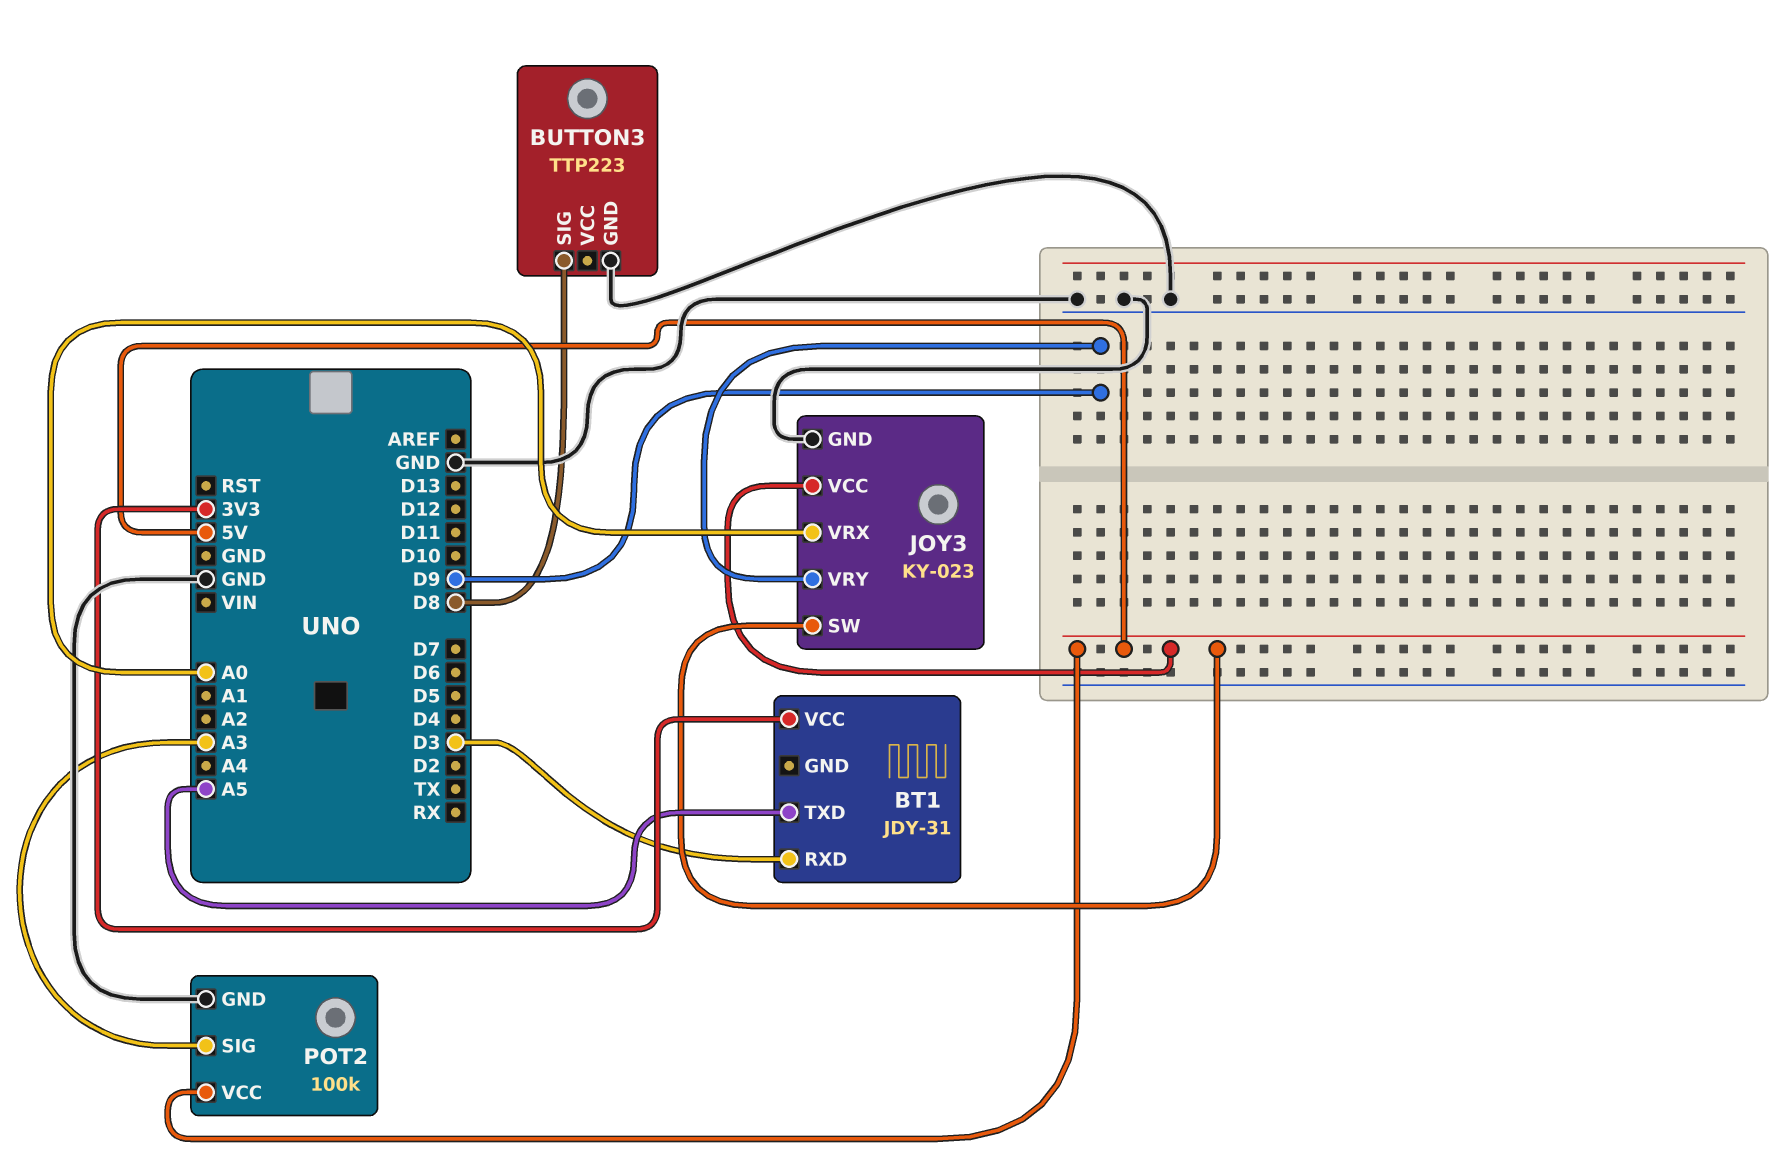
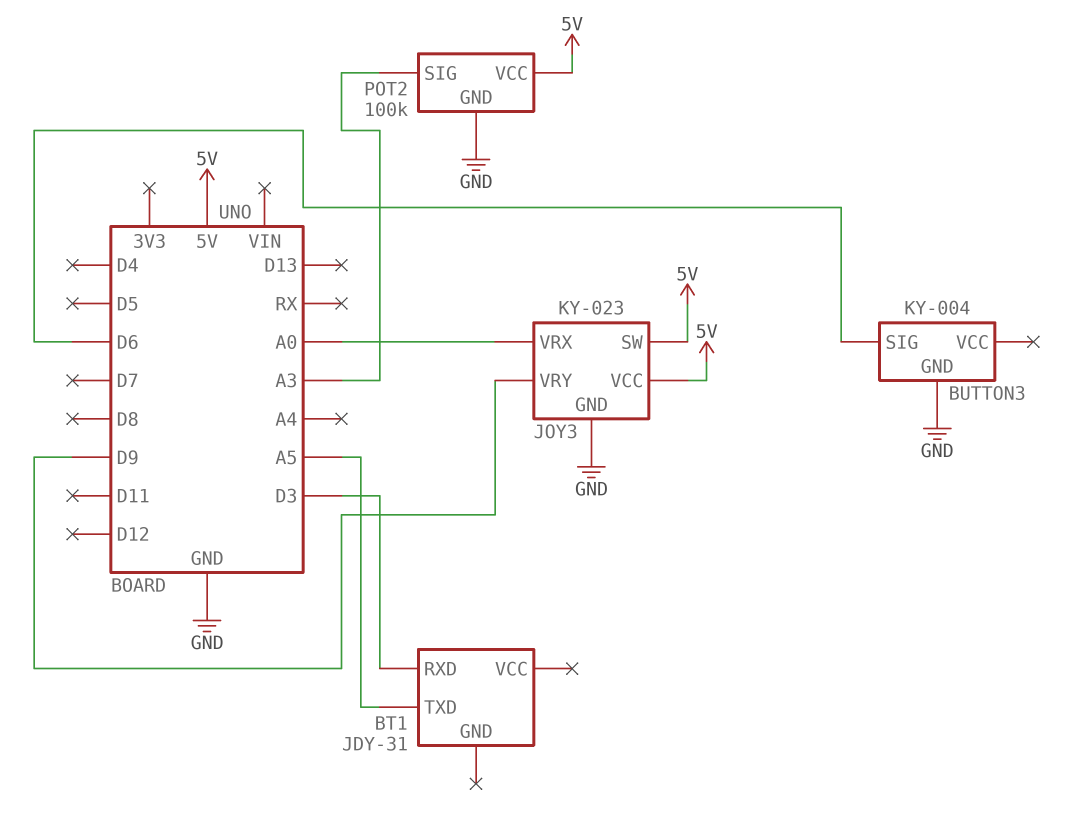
BT1 pin VCC: 3V3 -> none
BUTTON3: TTP223 -> KY-004
BUTTON3 pin SIG: D8 -> D6

